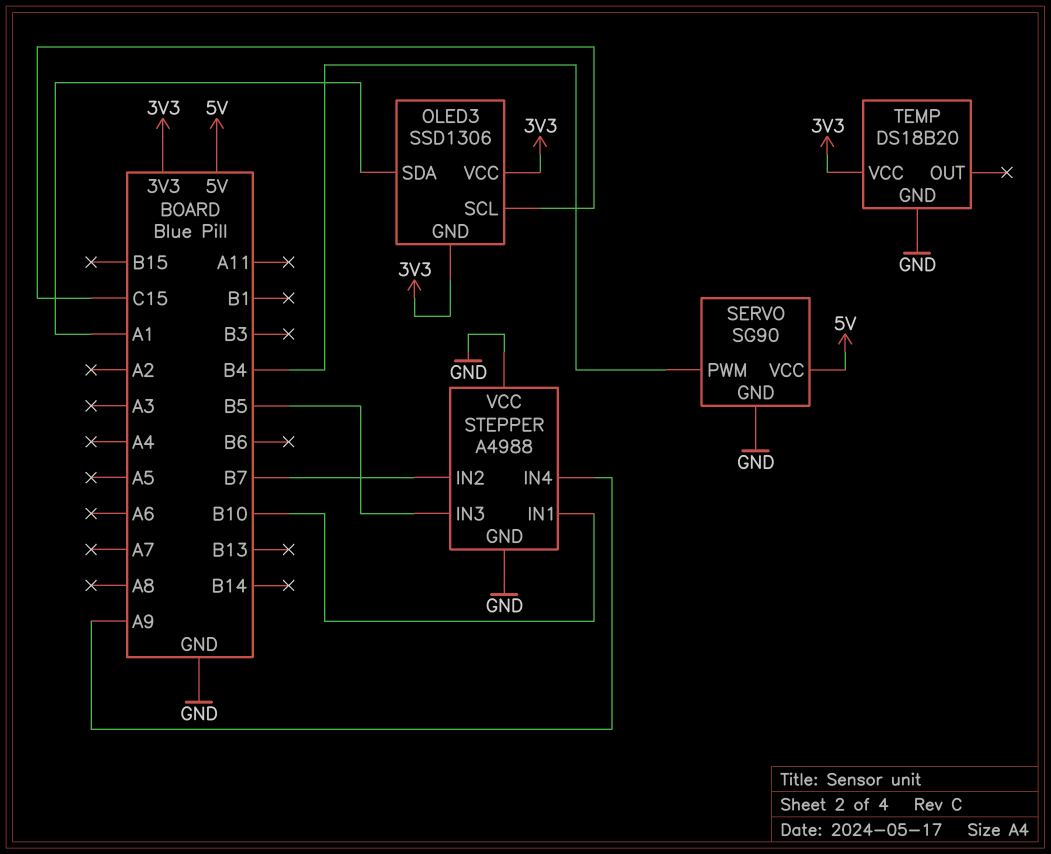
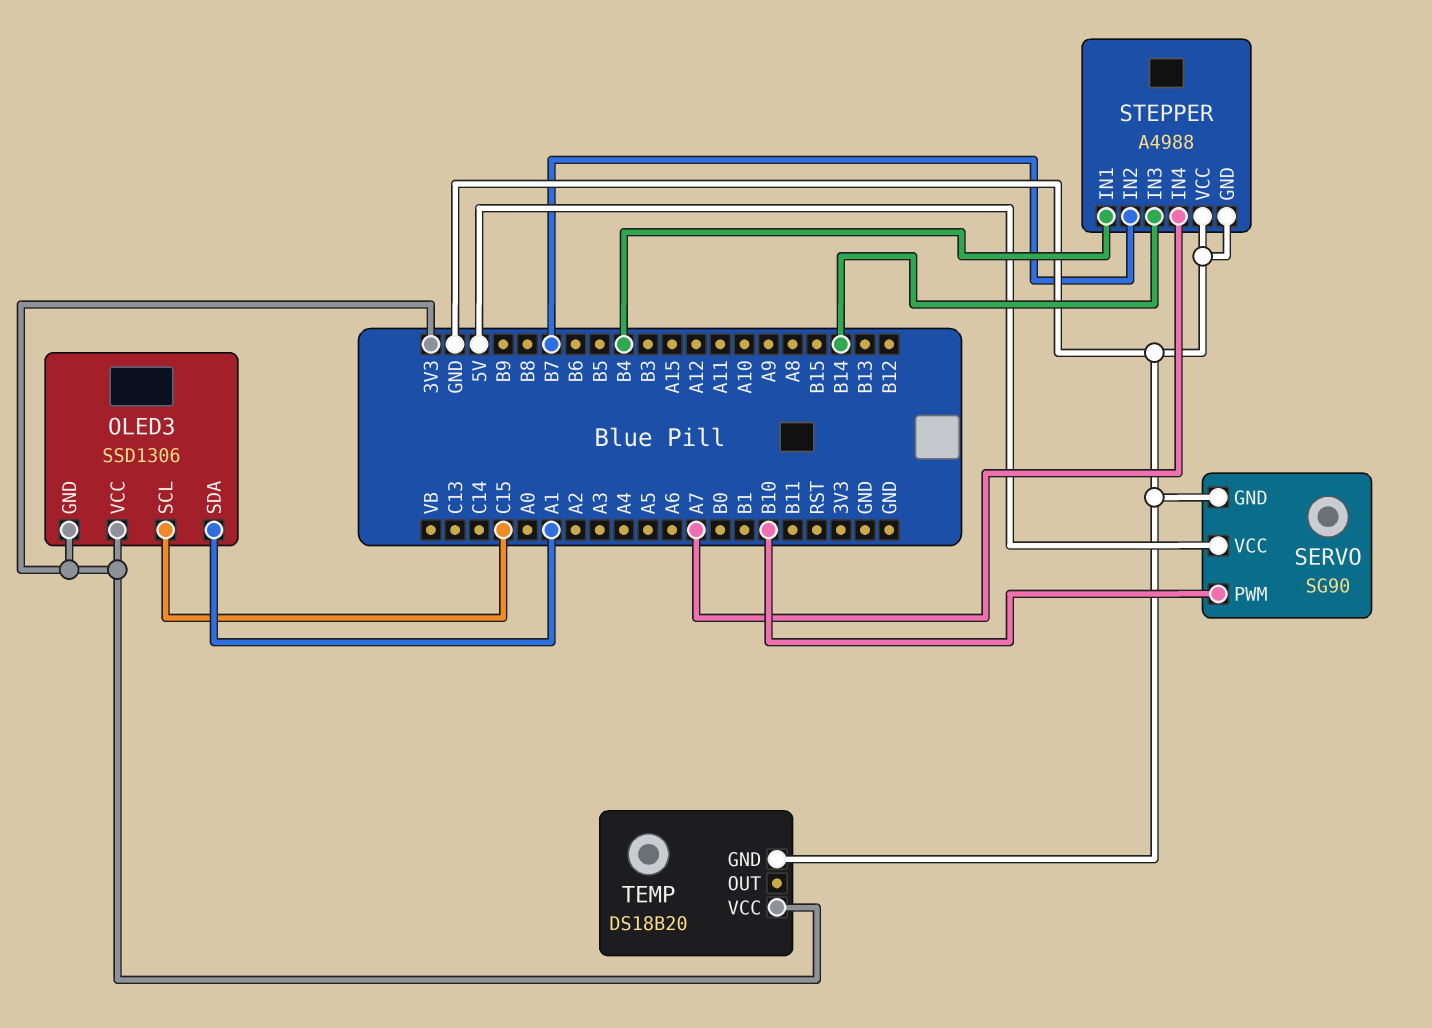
SERVO pin PWM: B4 -> B10
STEPPER pin IN1: B10 -> B4
STEPPER pin IN3: B5 -> B14
STEPPER pin IN4: A9 -> A7

